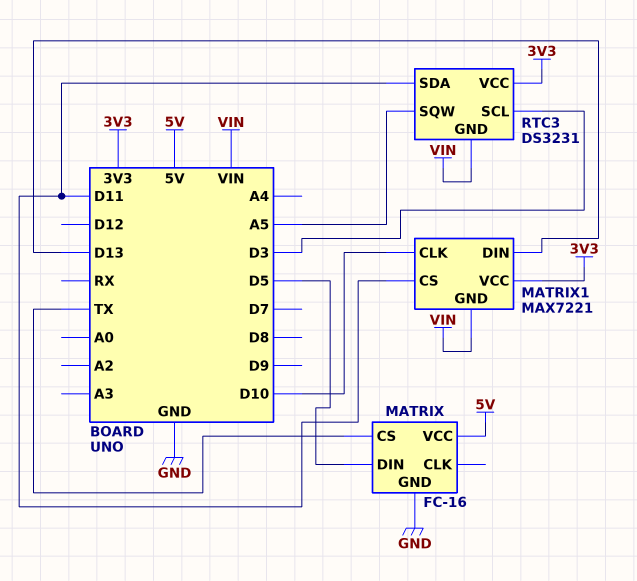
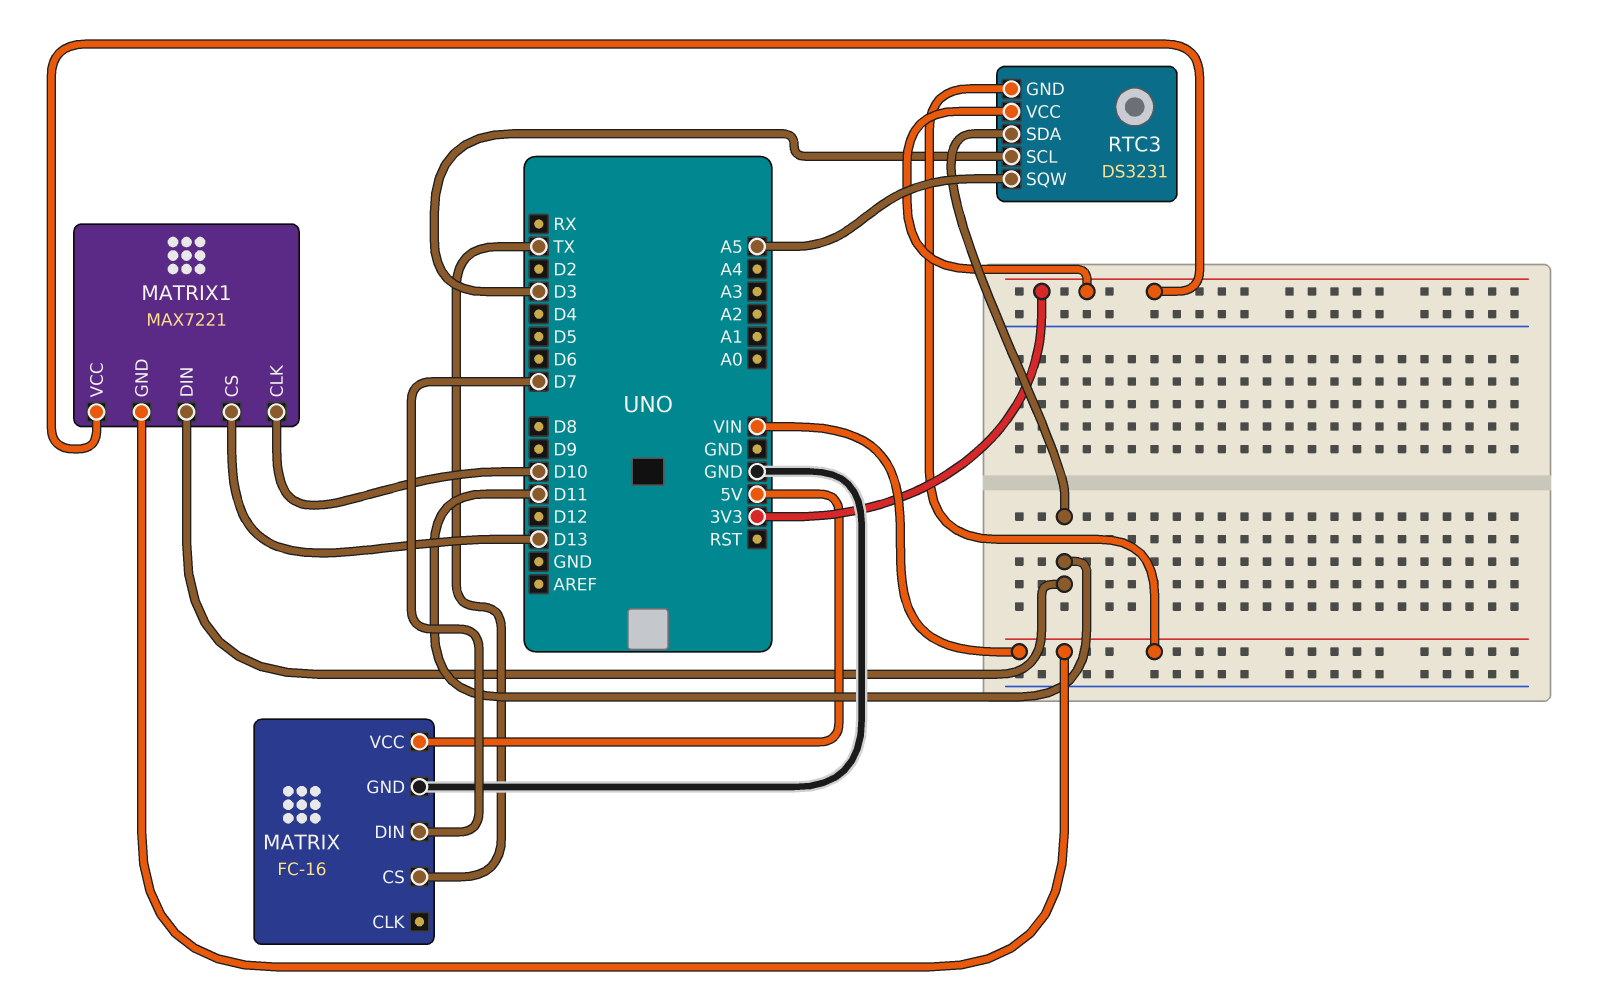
MATRIX pin DIN: D5 -> D7
MATRIX1 pin CS: D11 -> D13
MATRIX1 pin DIN: D13 -> D11

